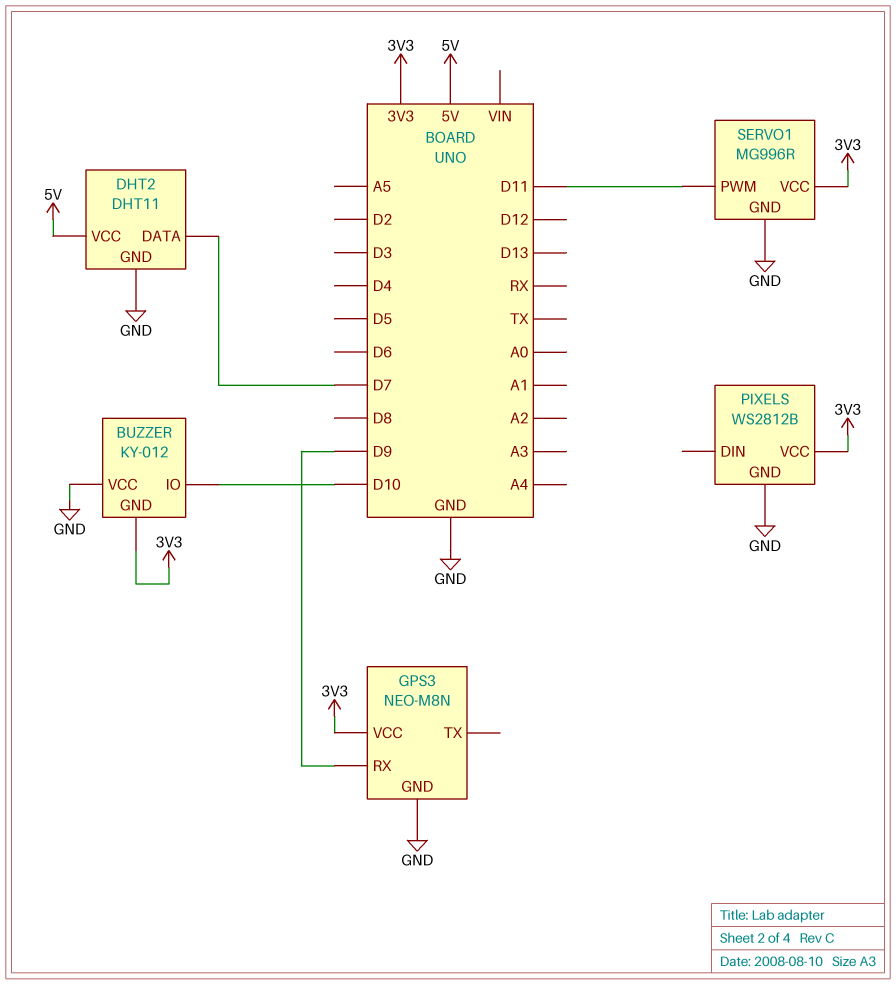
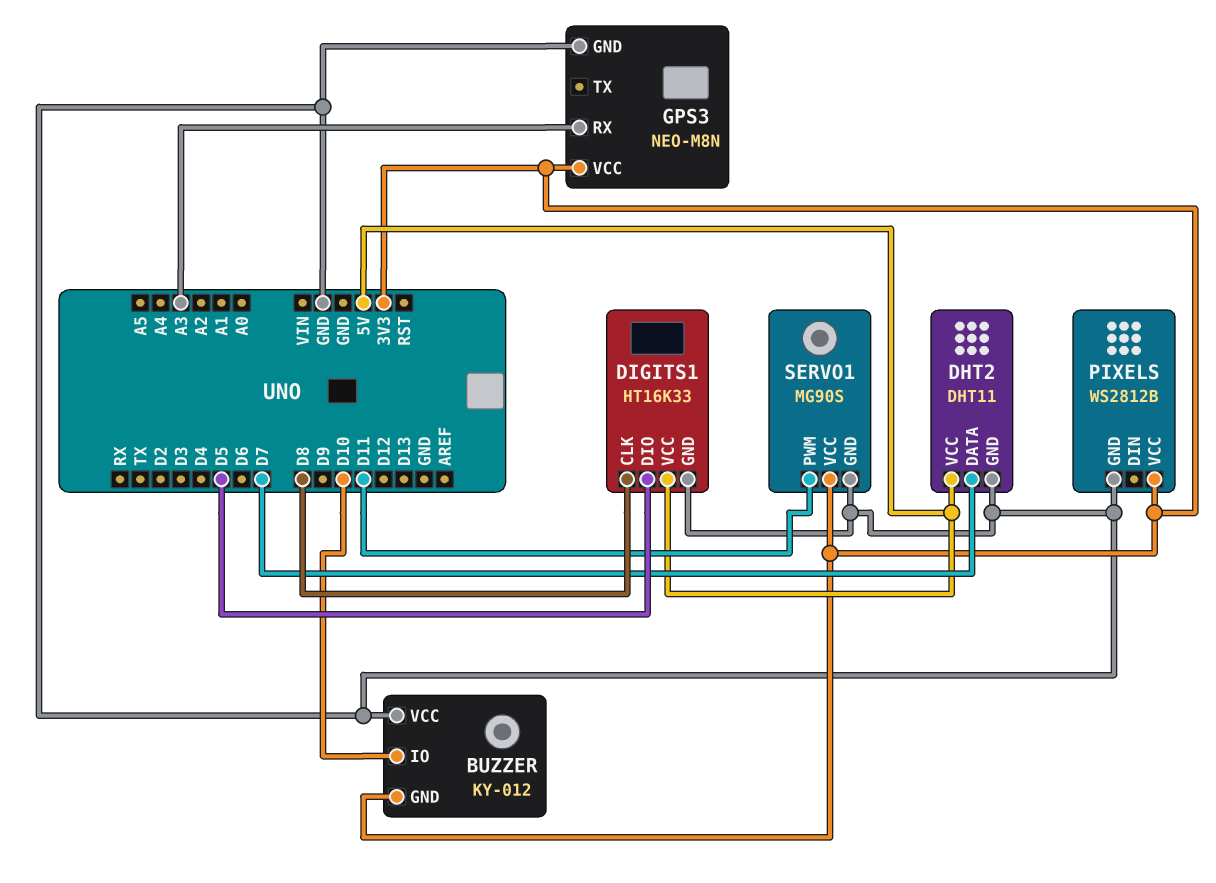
DIGITS1: none -> HT16K33
DIGITS1 pin CLK: none -> D8
DIGITS1 pin DIO: none -> D5
DIGITS1 pin GND: none -> GND
DIGITS1 pin VCC: none -> 5V
GPS3 pin RX: D9 -> A3
SERVO1: MG996R -> MG90S

